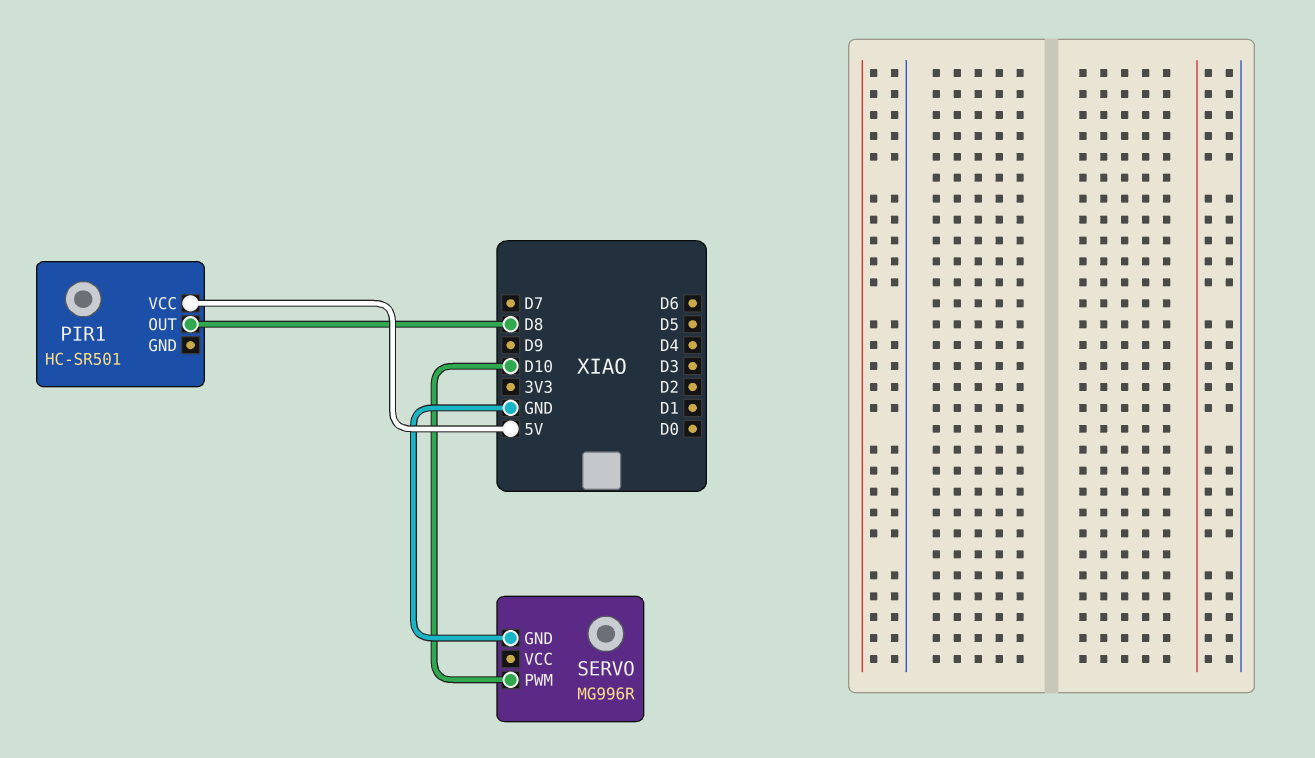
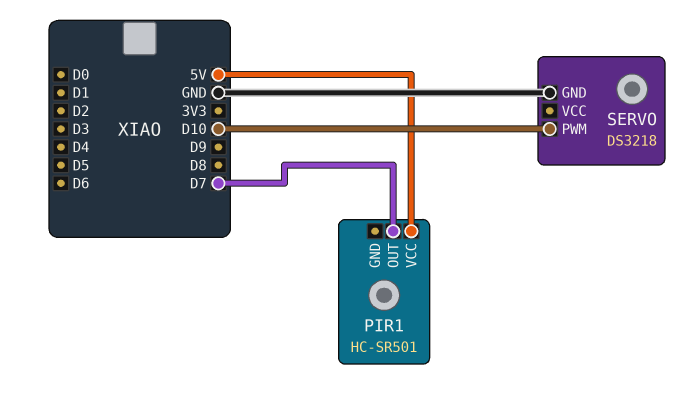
PIR1 pin OUT: D8 -> D7
SERVO: MG996R -> DS3218

